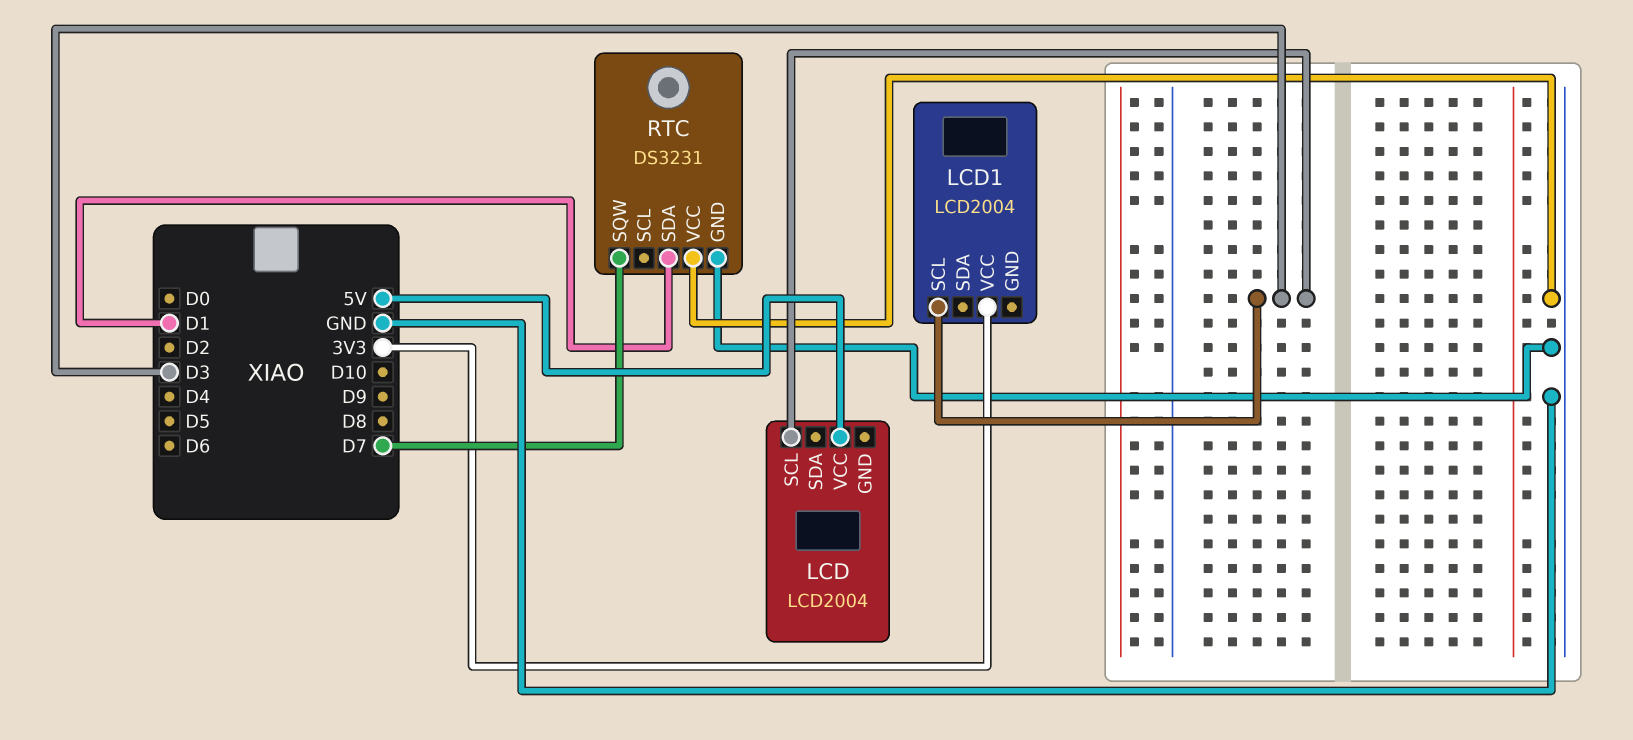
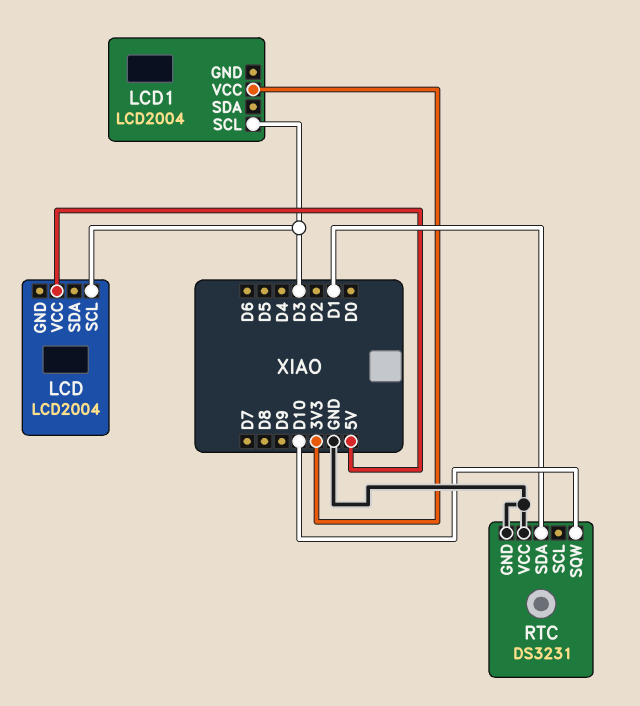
RTC pin SQW: D7 -> D10

